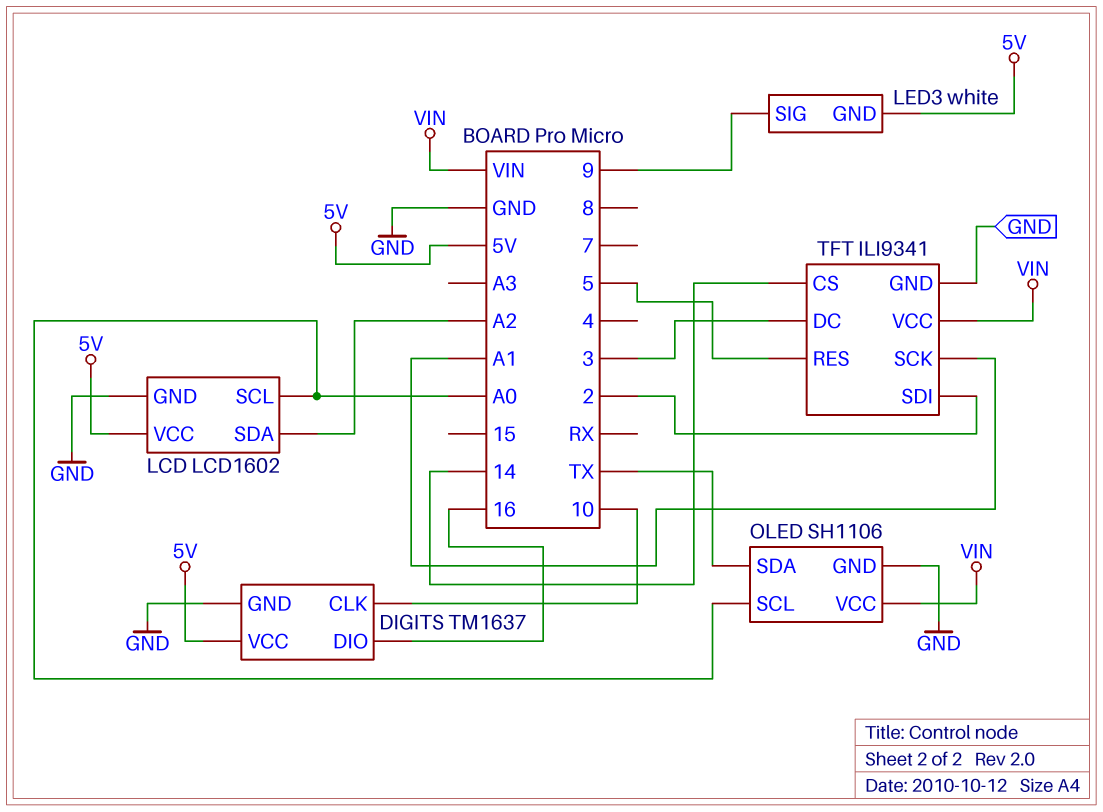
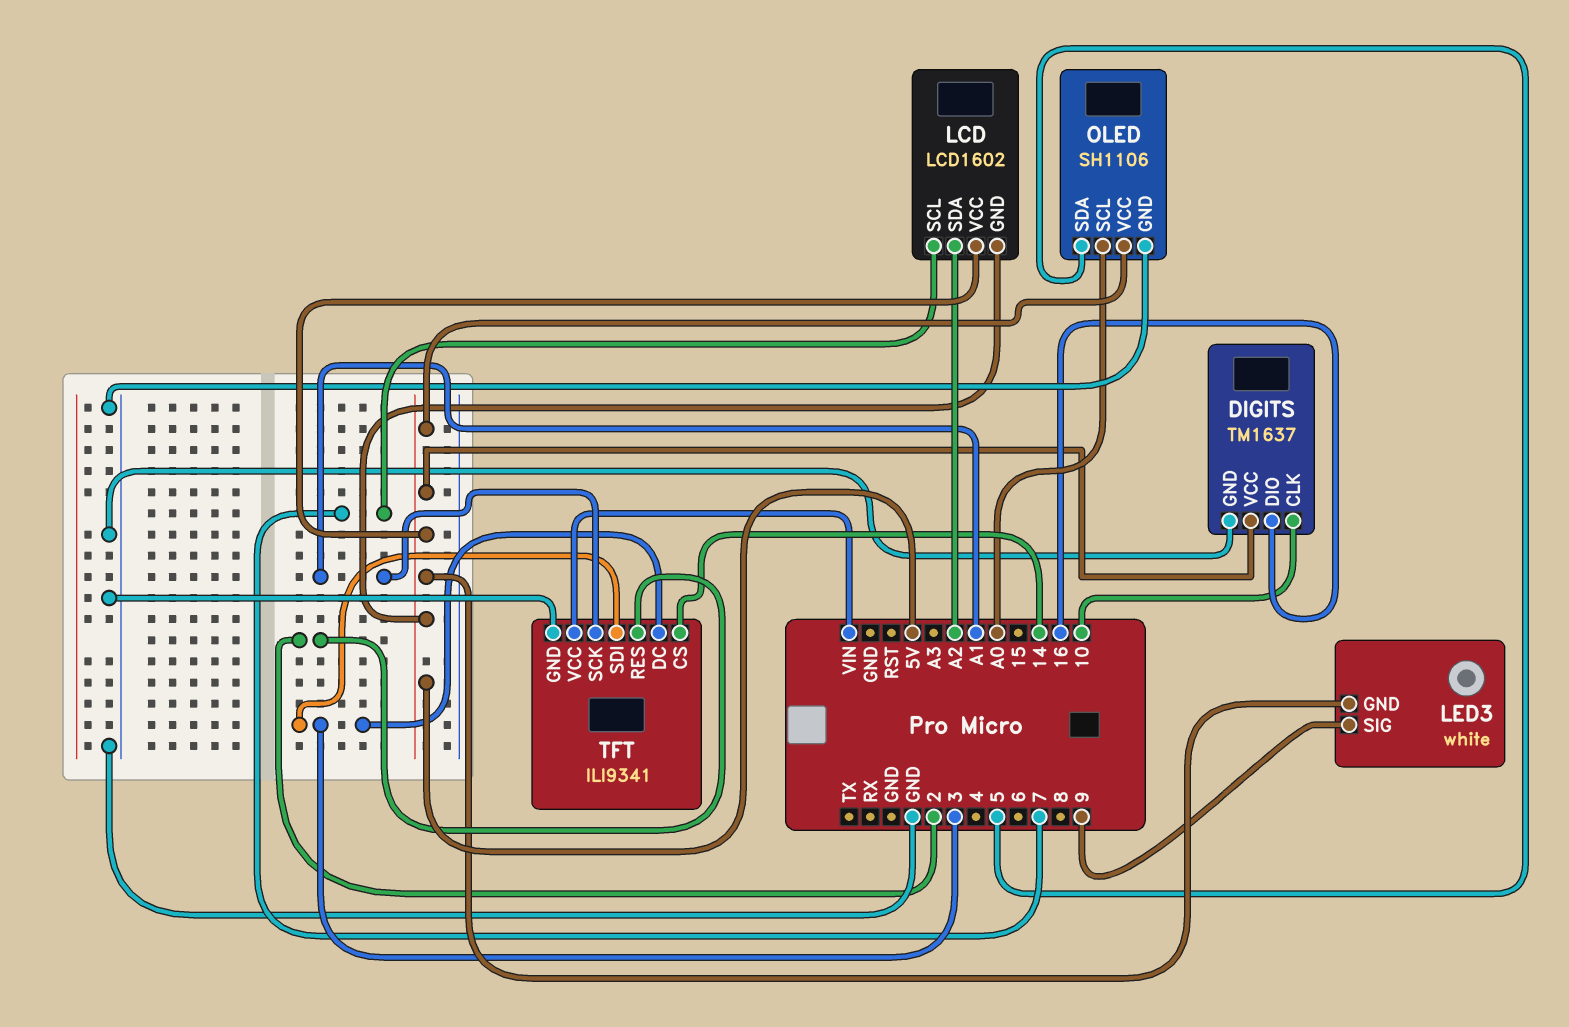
LCD pin GND: GND -> 5V
LCD pin SCL: A0 -> 7
OLED pin SDA: TX -> 5
OLED pin VCC: VIN -> 5V
TFT pin RES: 5 -> 2
TFT pin SDI: 2 -> 3

